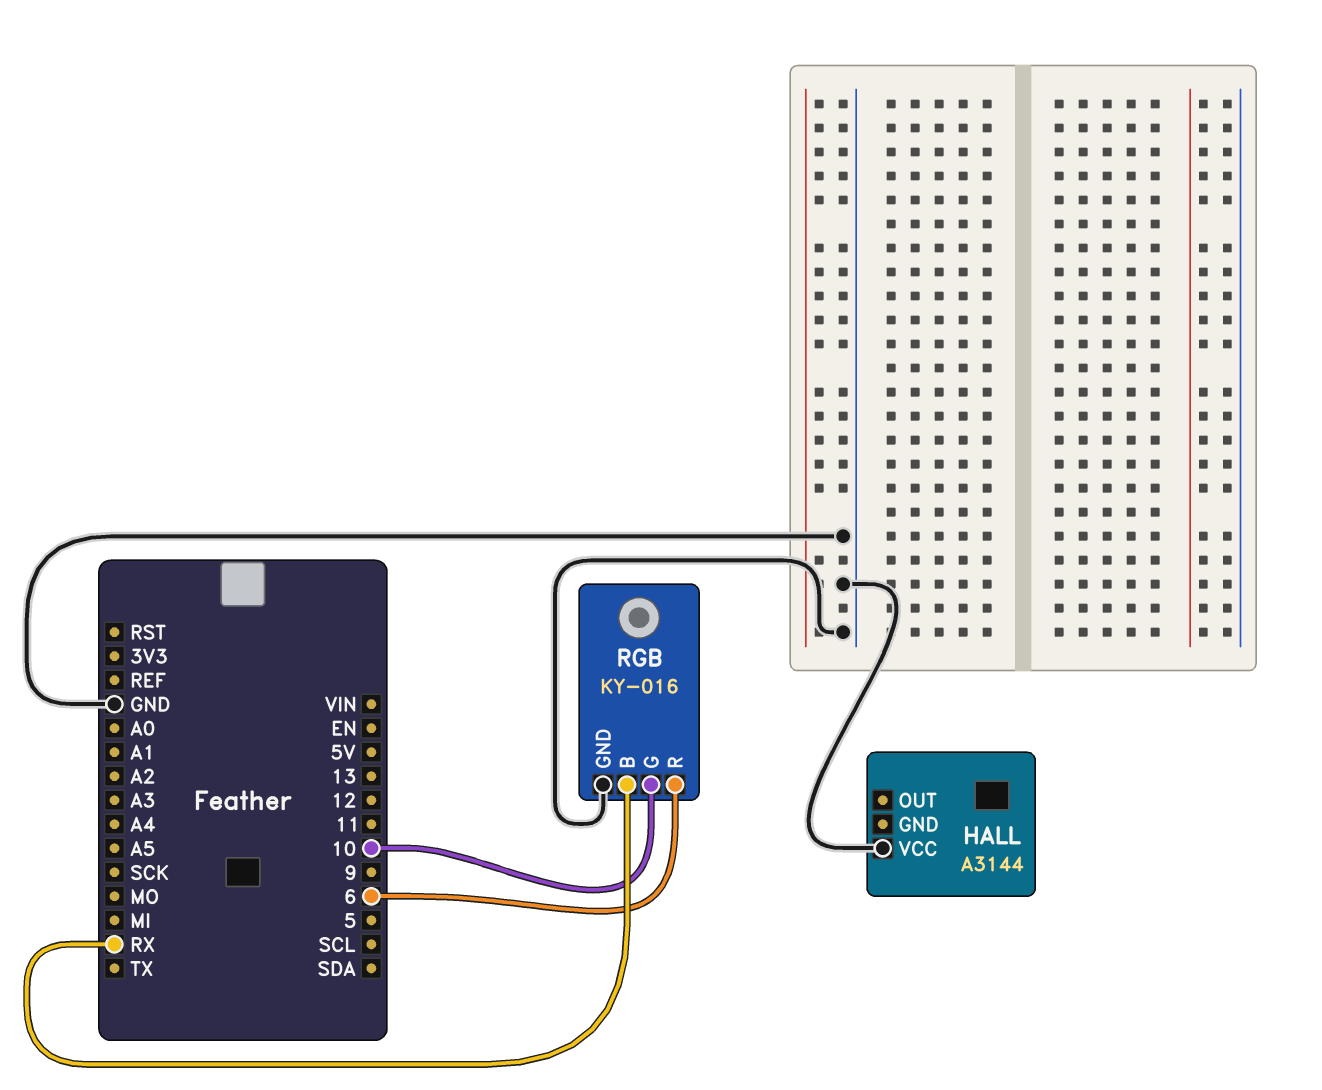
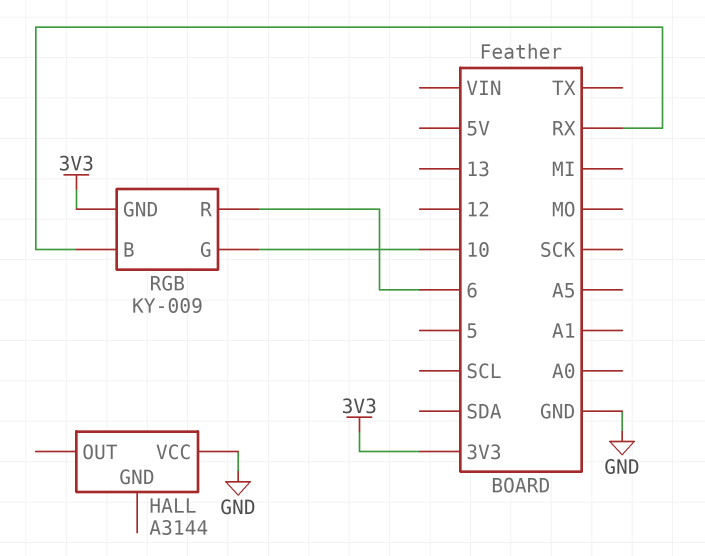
RGB: KY-016 -> KY-009
RGB pin GND: GND -> 3V3

